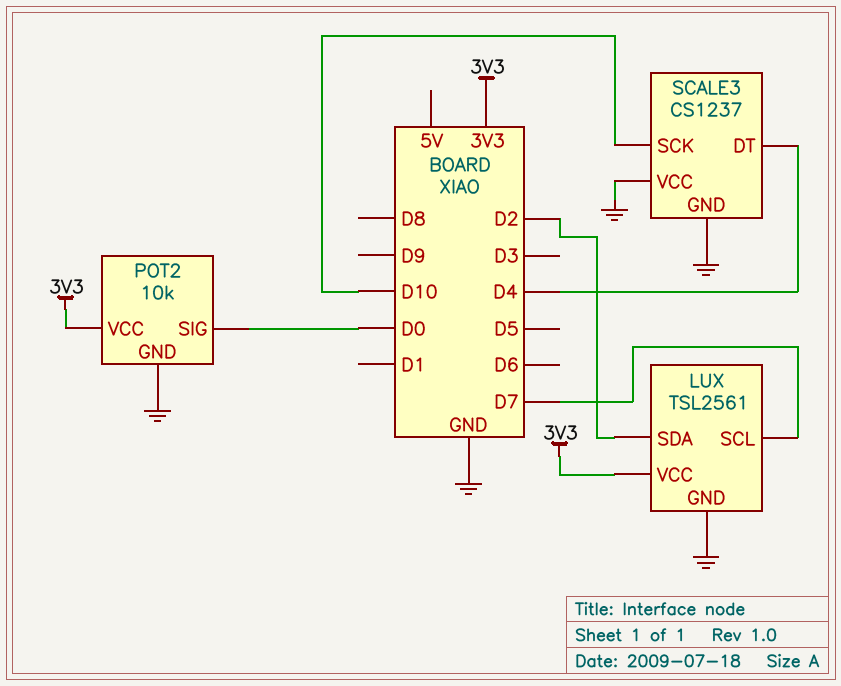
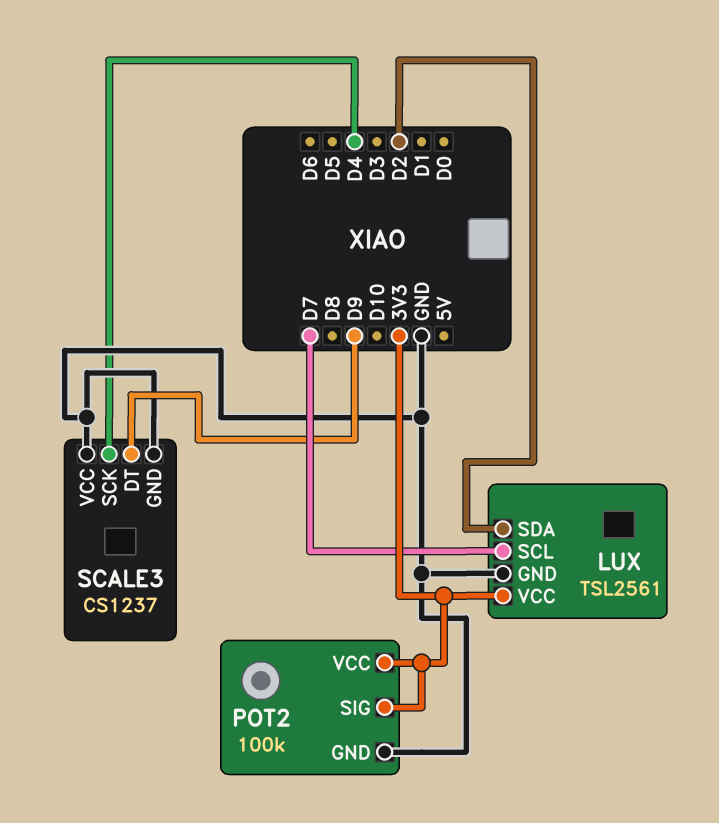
POT2: 10k -> 100k
POT2 pin SIG: D0 -> 3V3
SCALE3 pin DT: D4 -> D9
SCALE3 pin SCK: D10 -> D4

